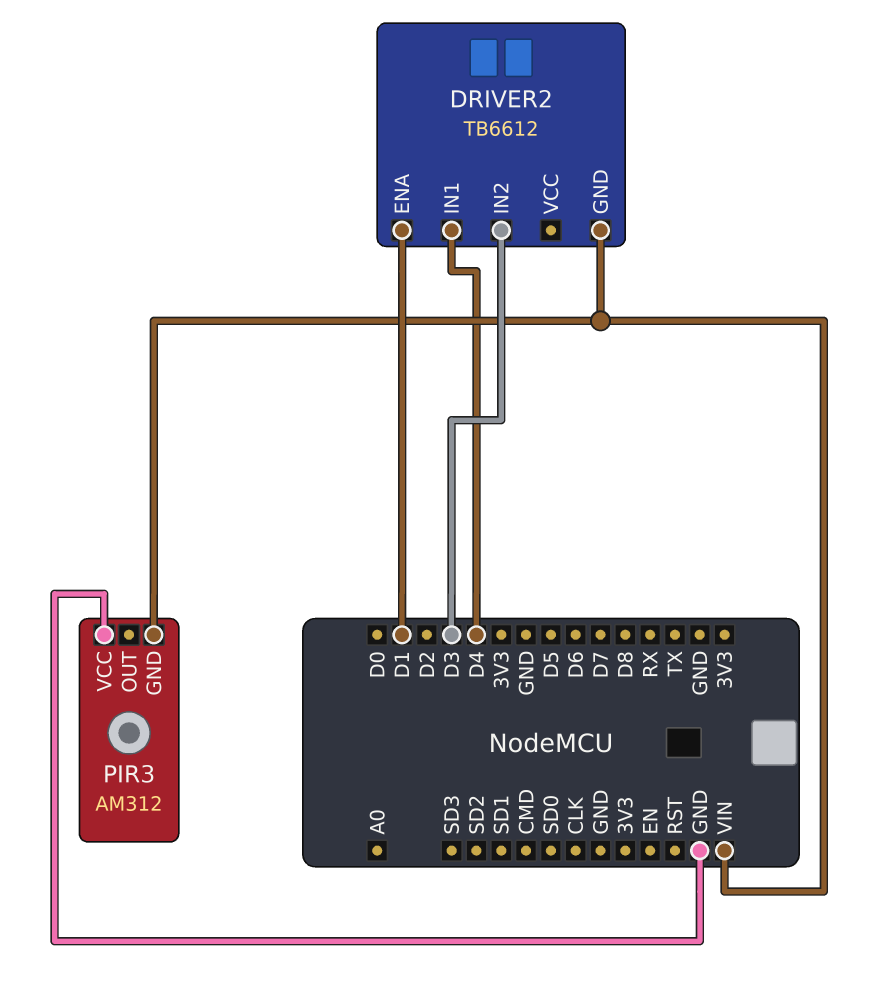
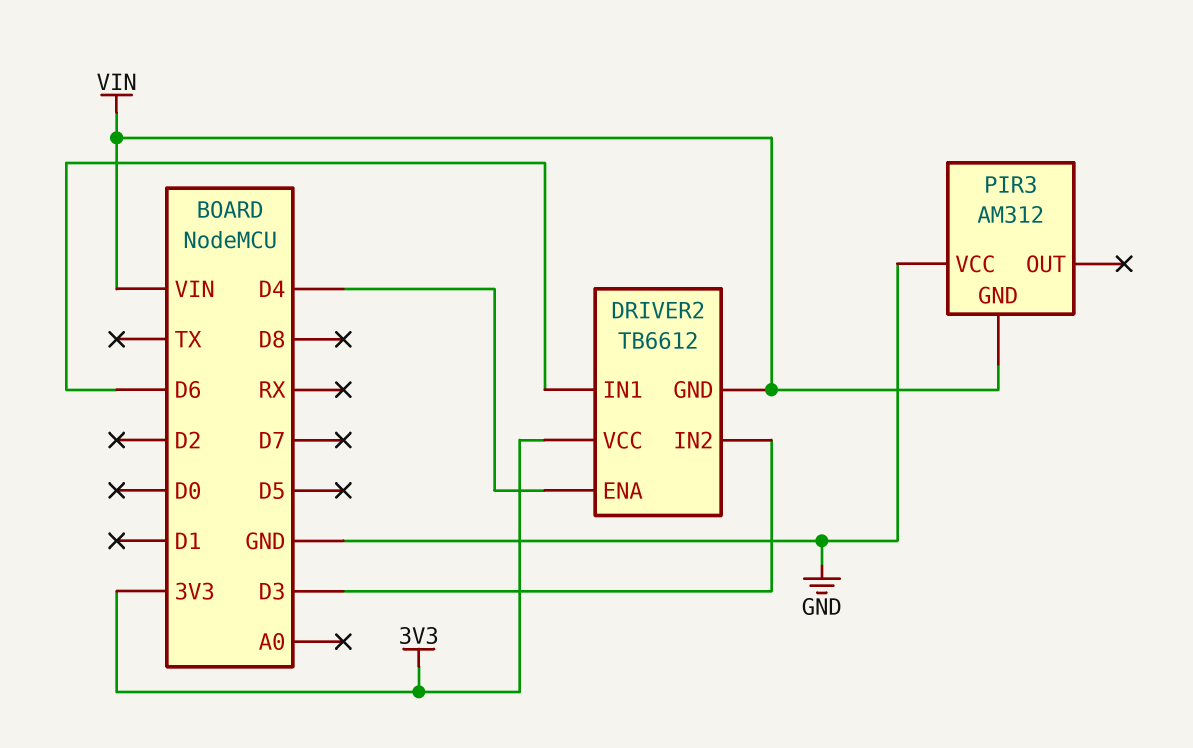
DRIVER2 pin ENA: D1 -> D4
DRIVER2 pin IN1: D4 -> D6
DRIVER2 pin VCC: none -> 3V3

